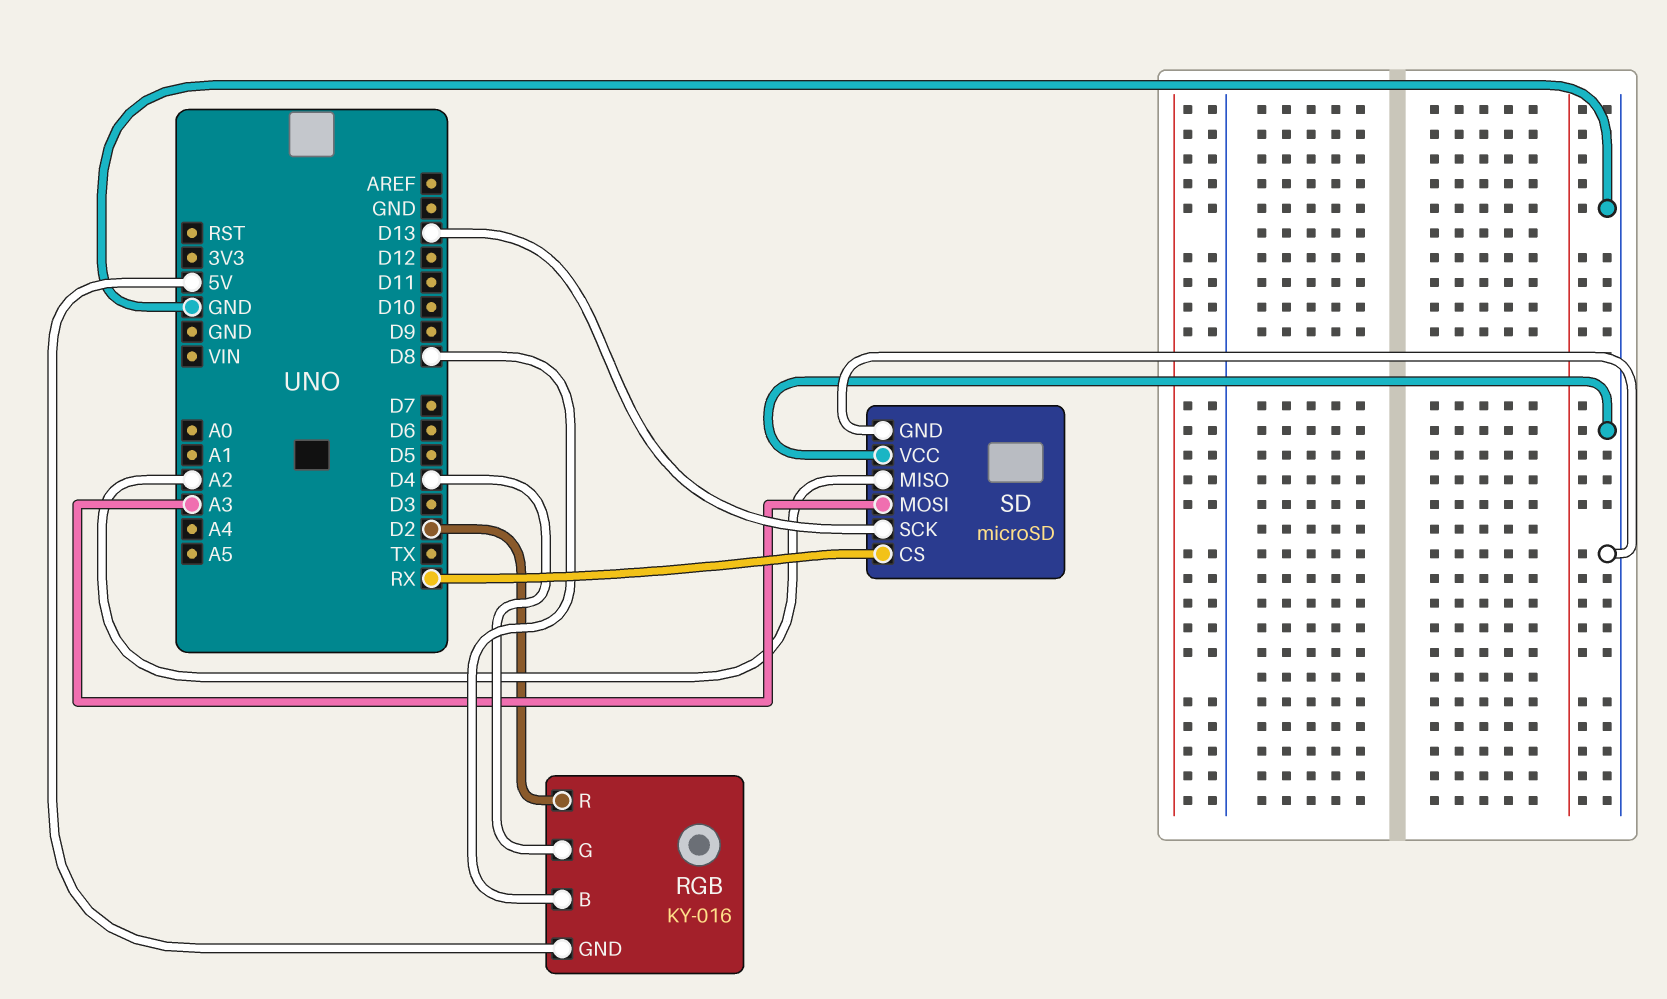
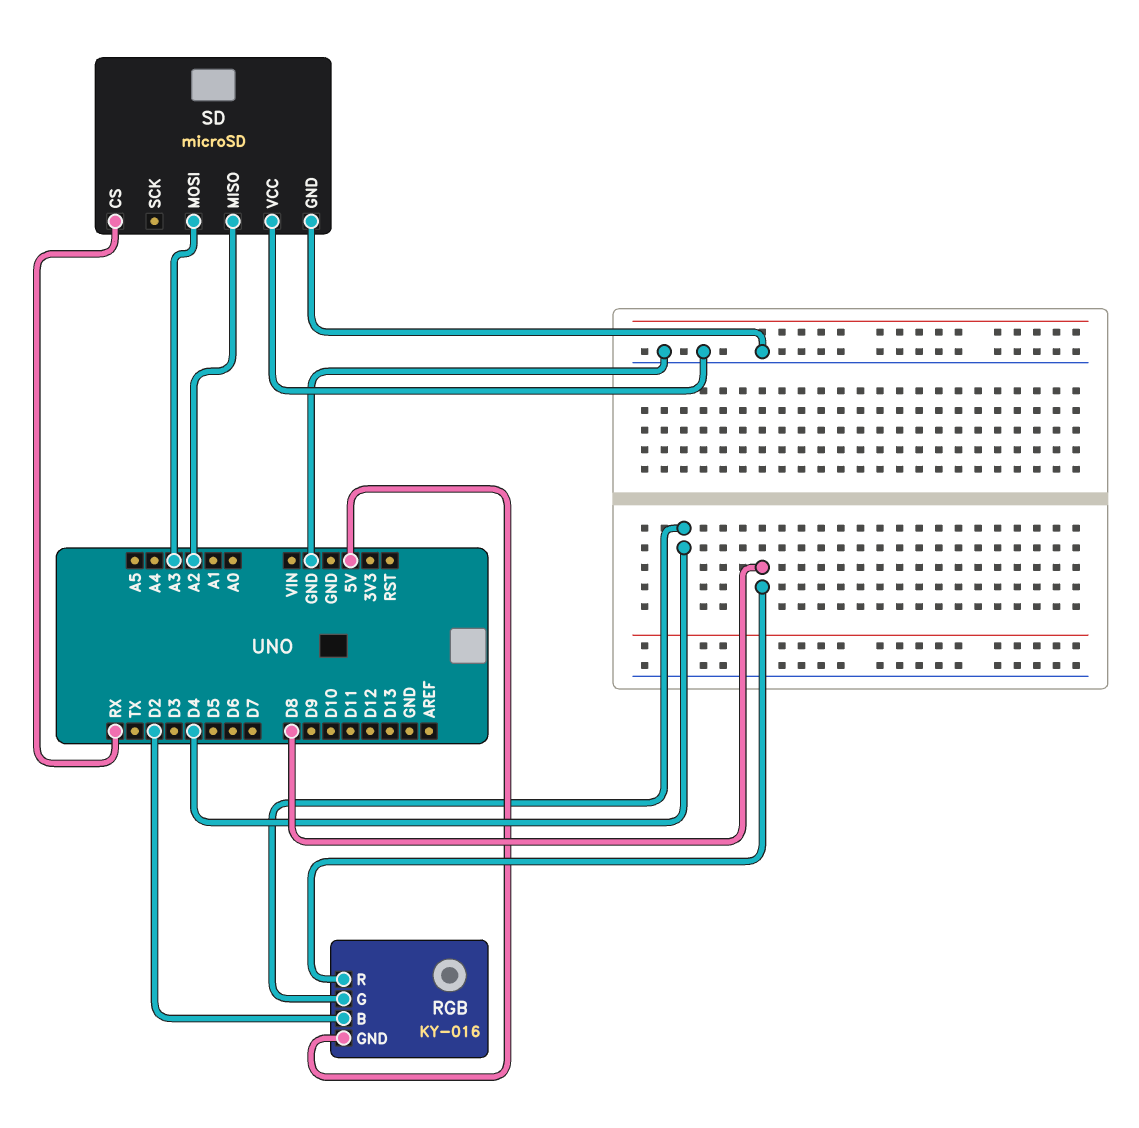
RGB pin B: D8 -> D2
RGB pin R: D2 -> D8
SD pin SCK: D13 -> none

